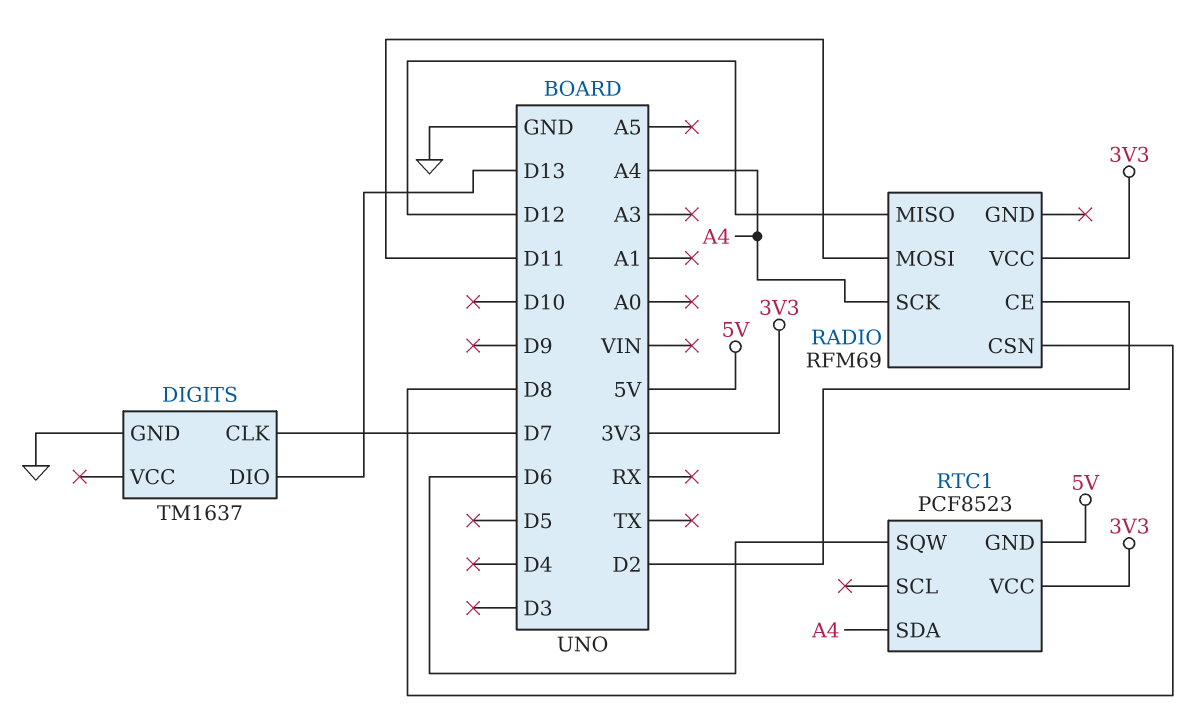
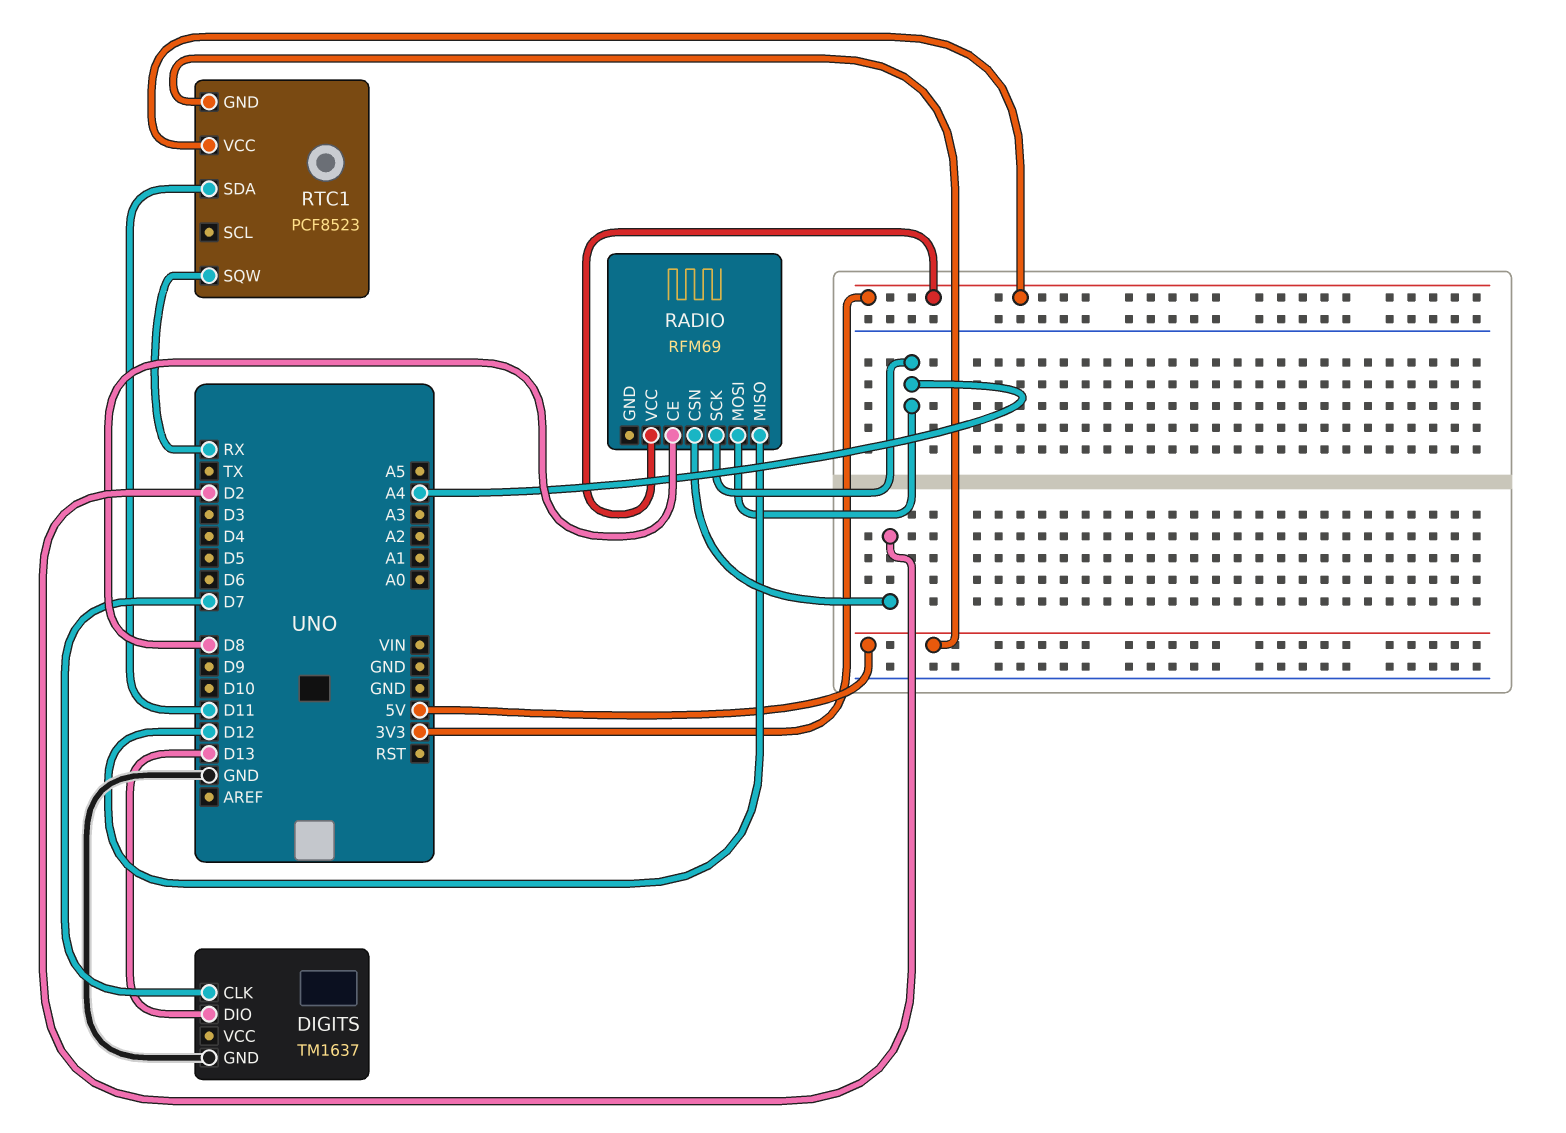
RADIO pin CE: D2 -> D8
RADIO pin CSN: D8 -> D2
RADIO pin MOSI: D11 -> A4
RTC1 pin SDA: A4 -> D11
RTC1 pin SQW: D6 -> RX

